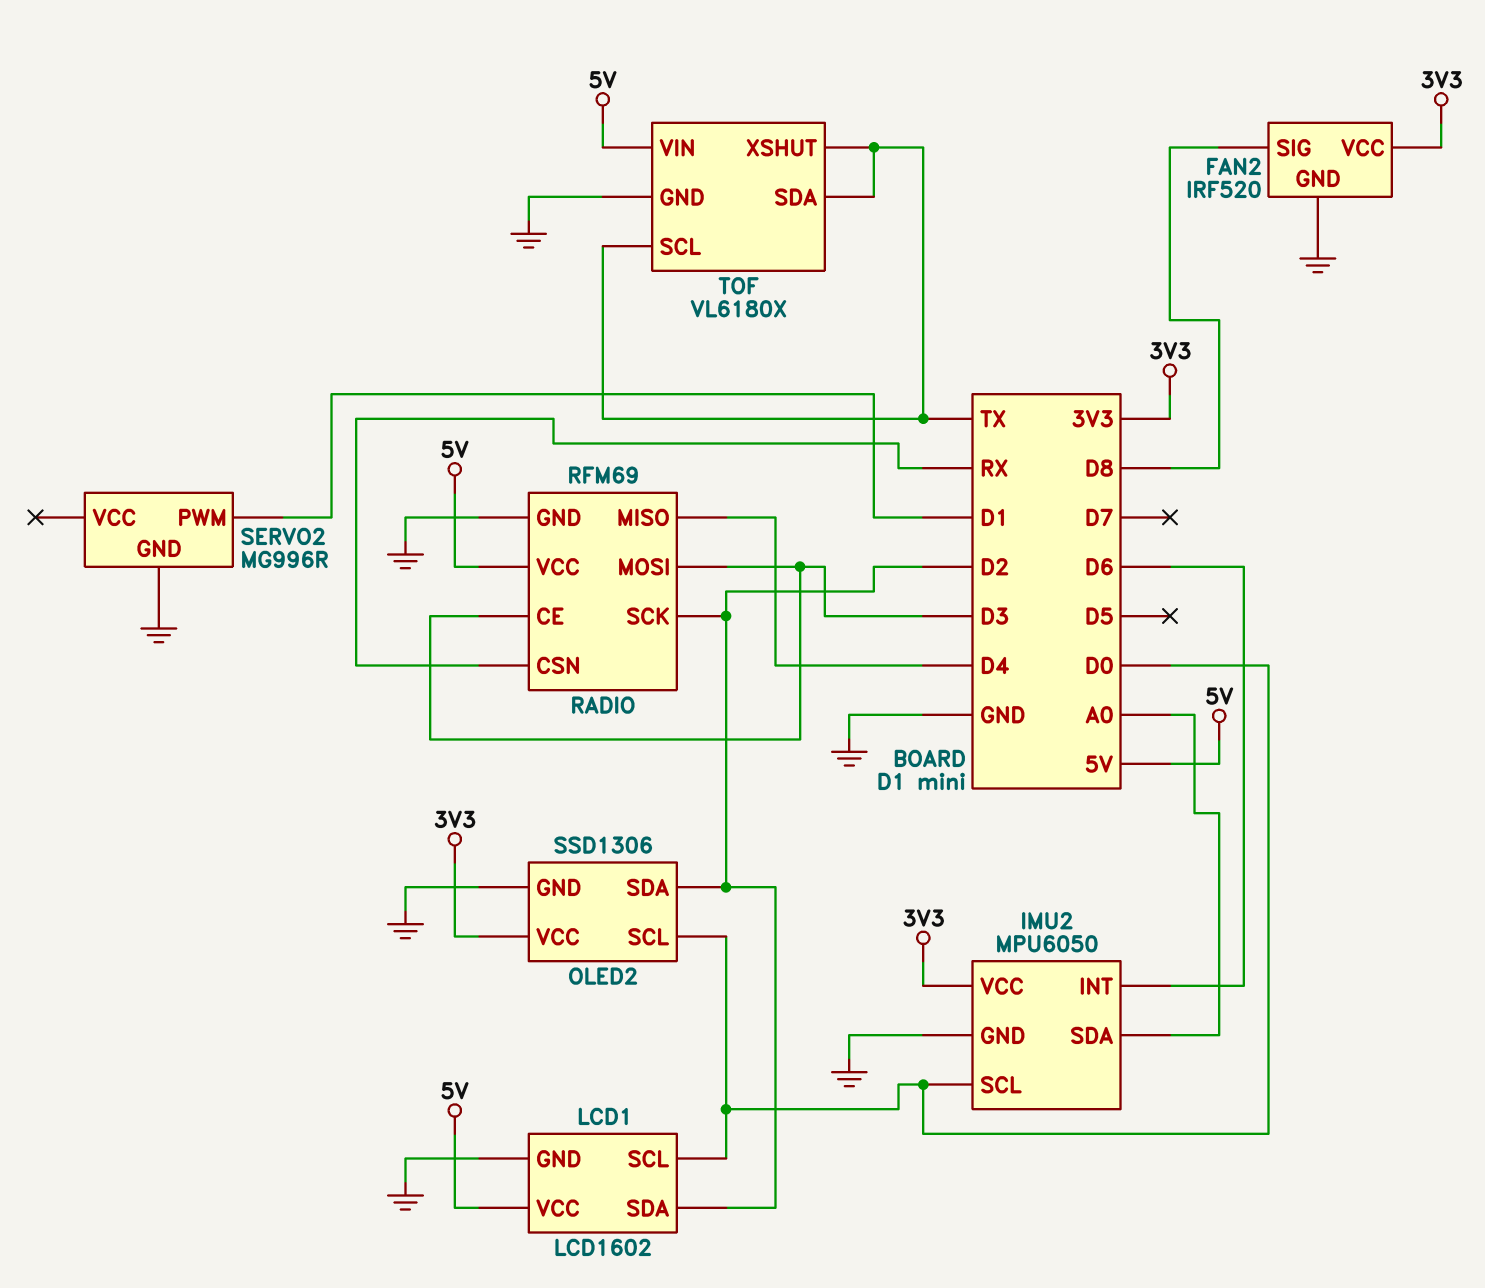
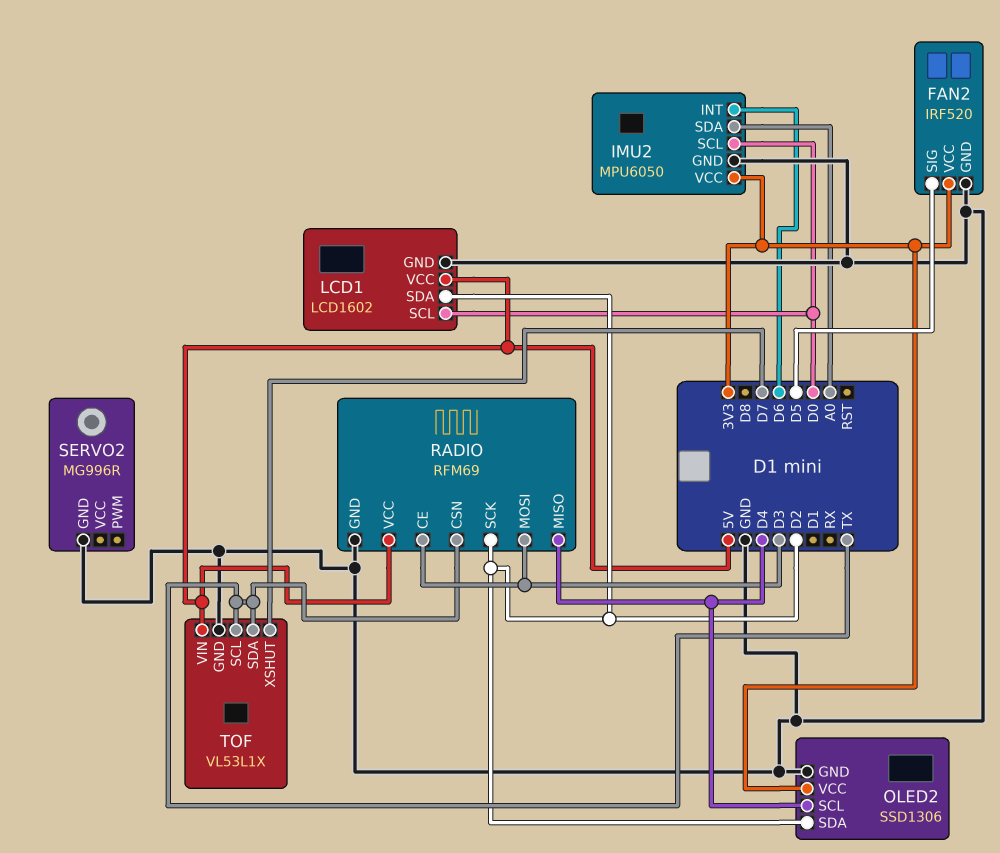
FAN2 pin SIG: D8 -> D5
OLED2 pin SCL: D0 -> D4
RADIO pin CSN: RX -> TX
SERVO2 pin PWM: D1 -> none
TOF: VL6180X -> VL53L1X
TOF pin XSHUT: TX -> D7

